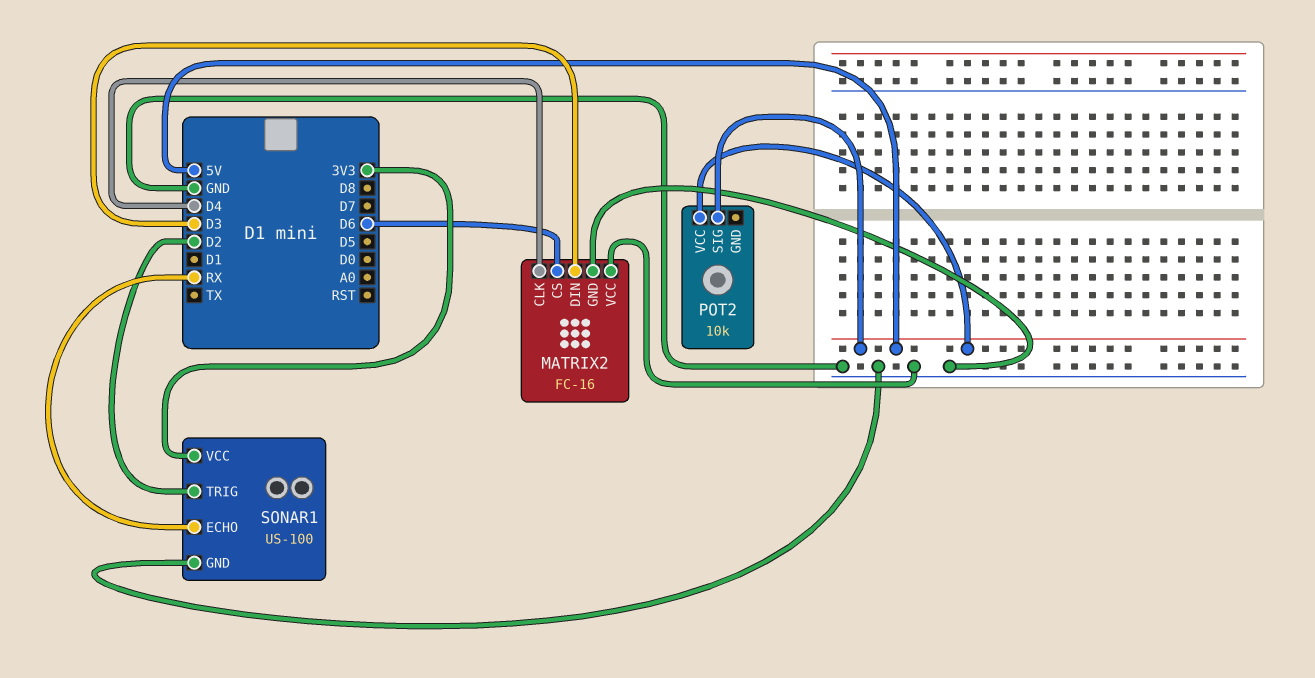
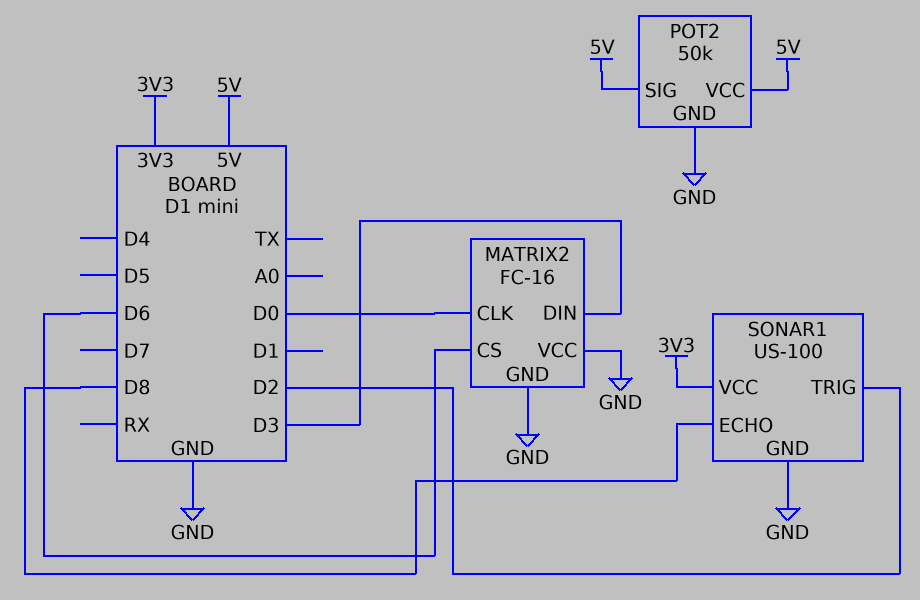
MATRIX2 pin CLK: D4 -> D0
POT2: 10k -> 50k
POT2 pin GND: none -> GND
SONAR1 pin ECHO: RX -> D8

